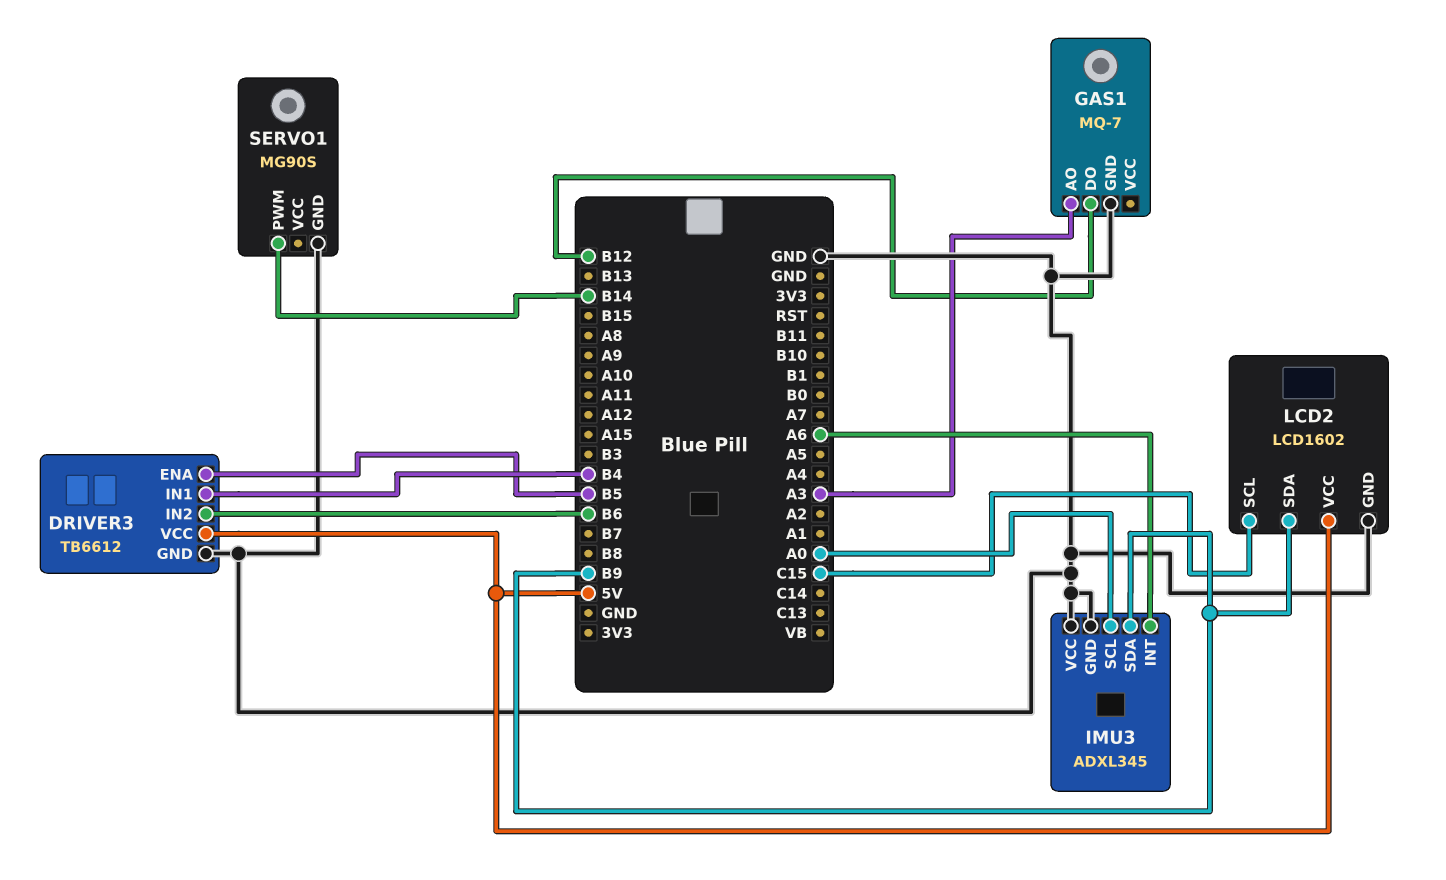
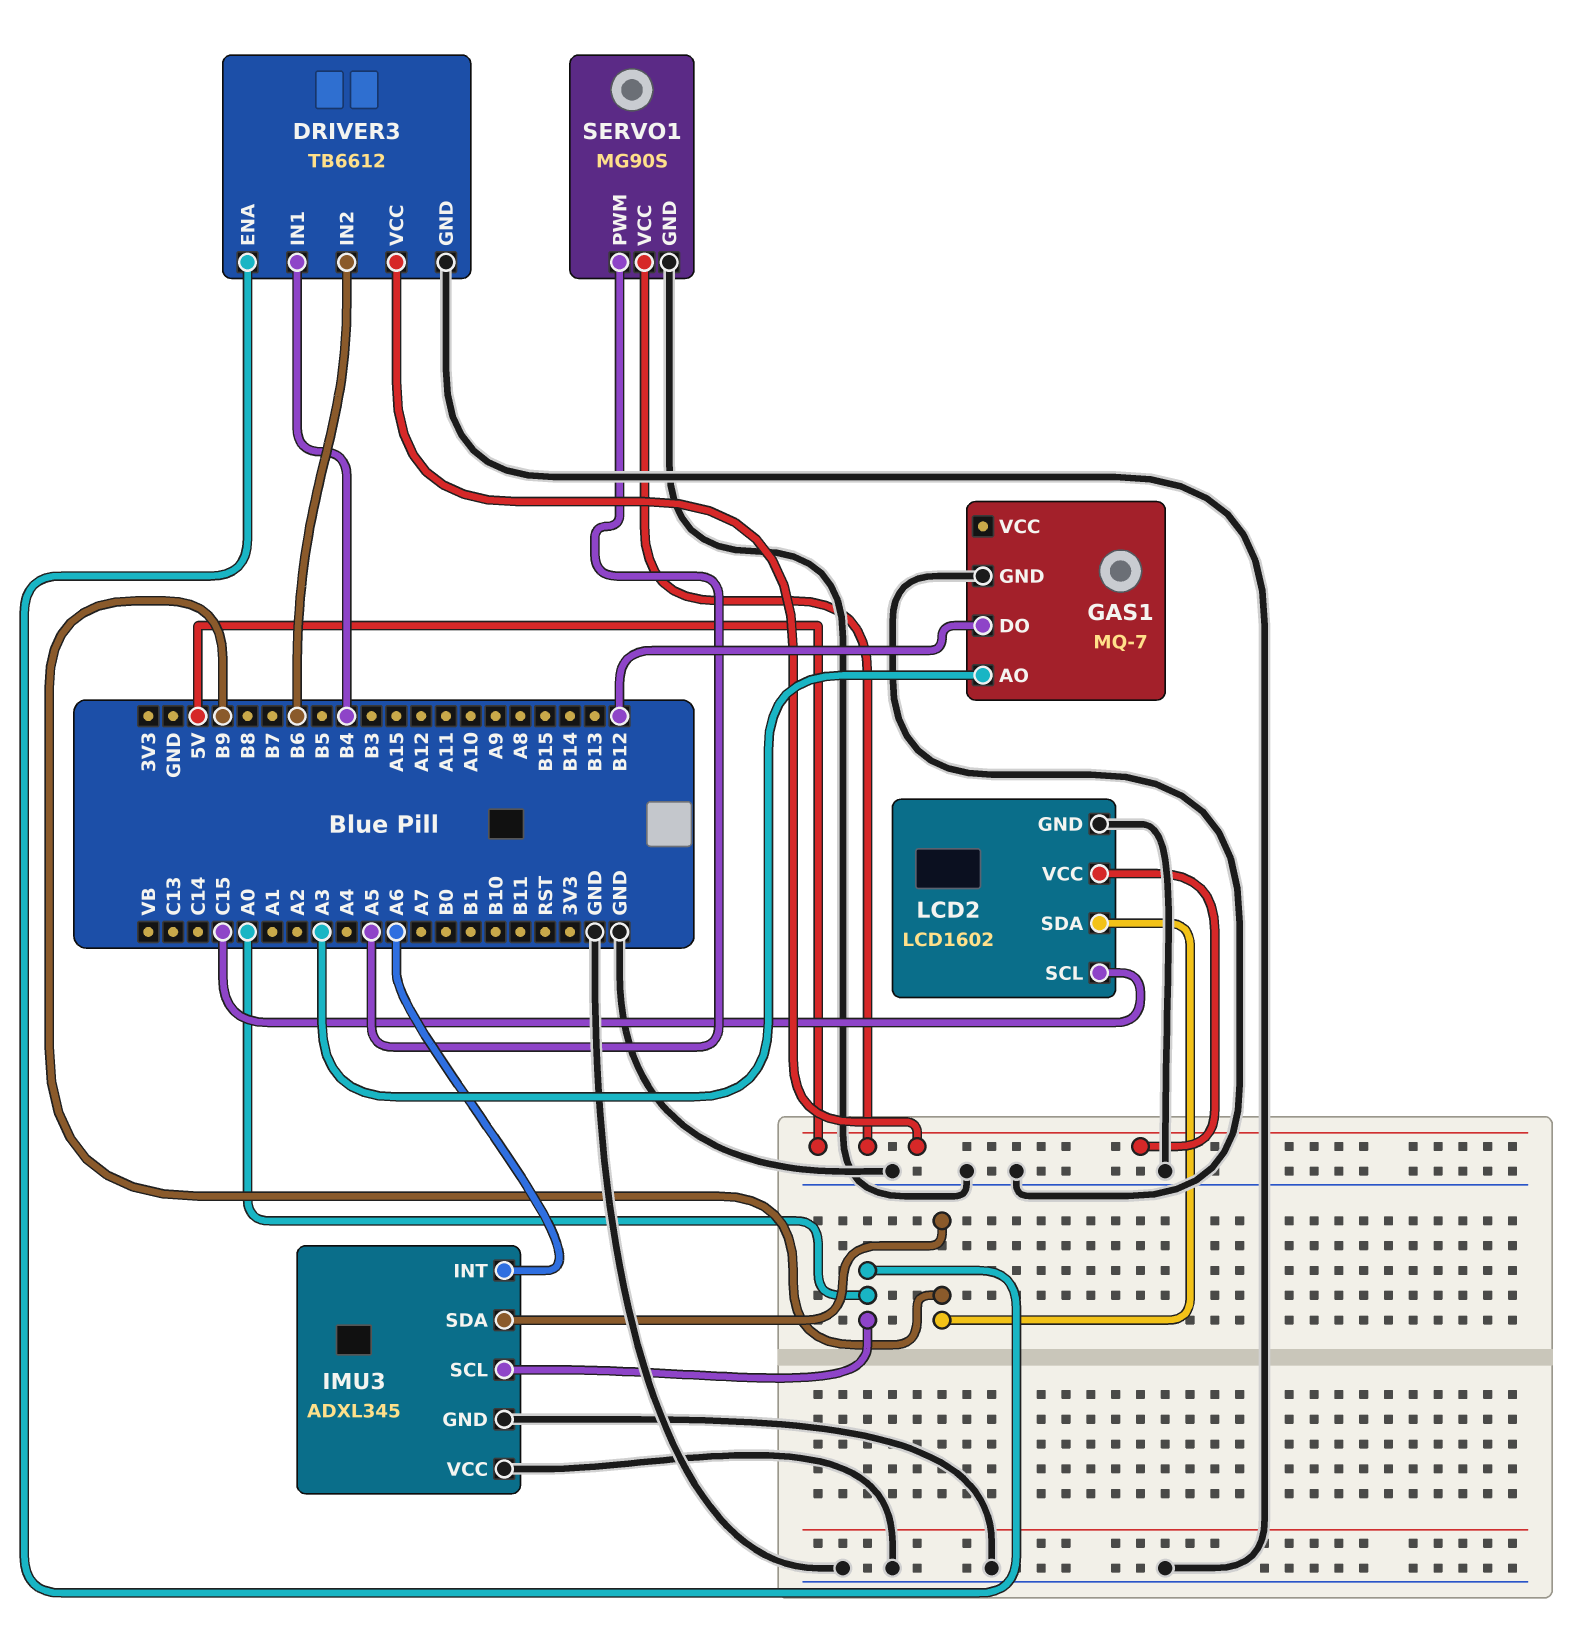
DRIVER3 pin ENA: B5 -> A0
SERVO1 pin PWM: B14 -> A5
SERVO1 pin VCC: none -> 5V

